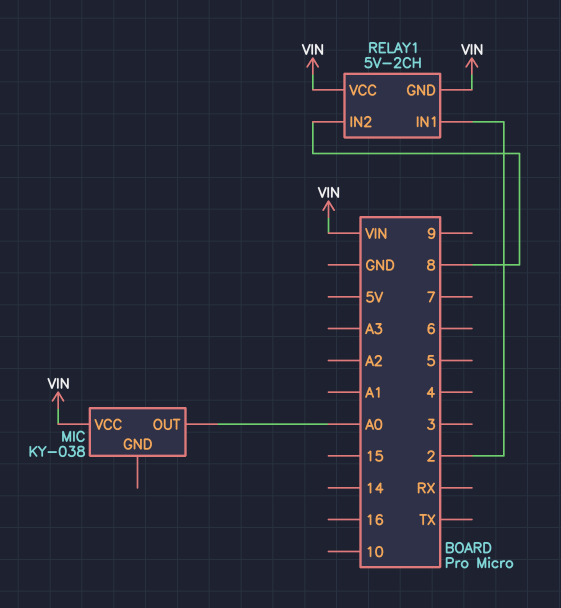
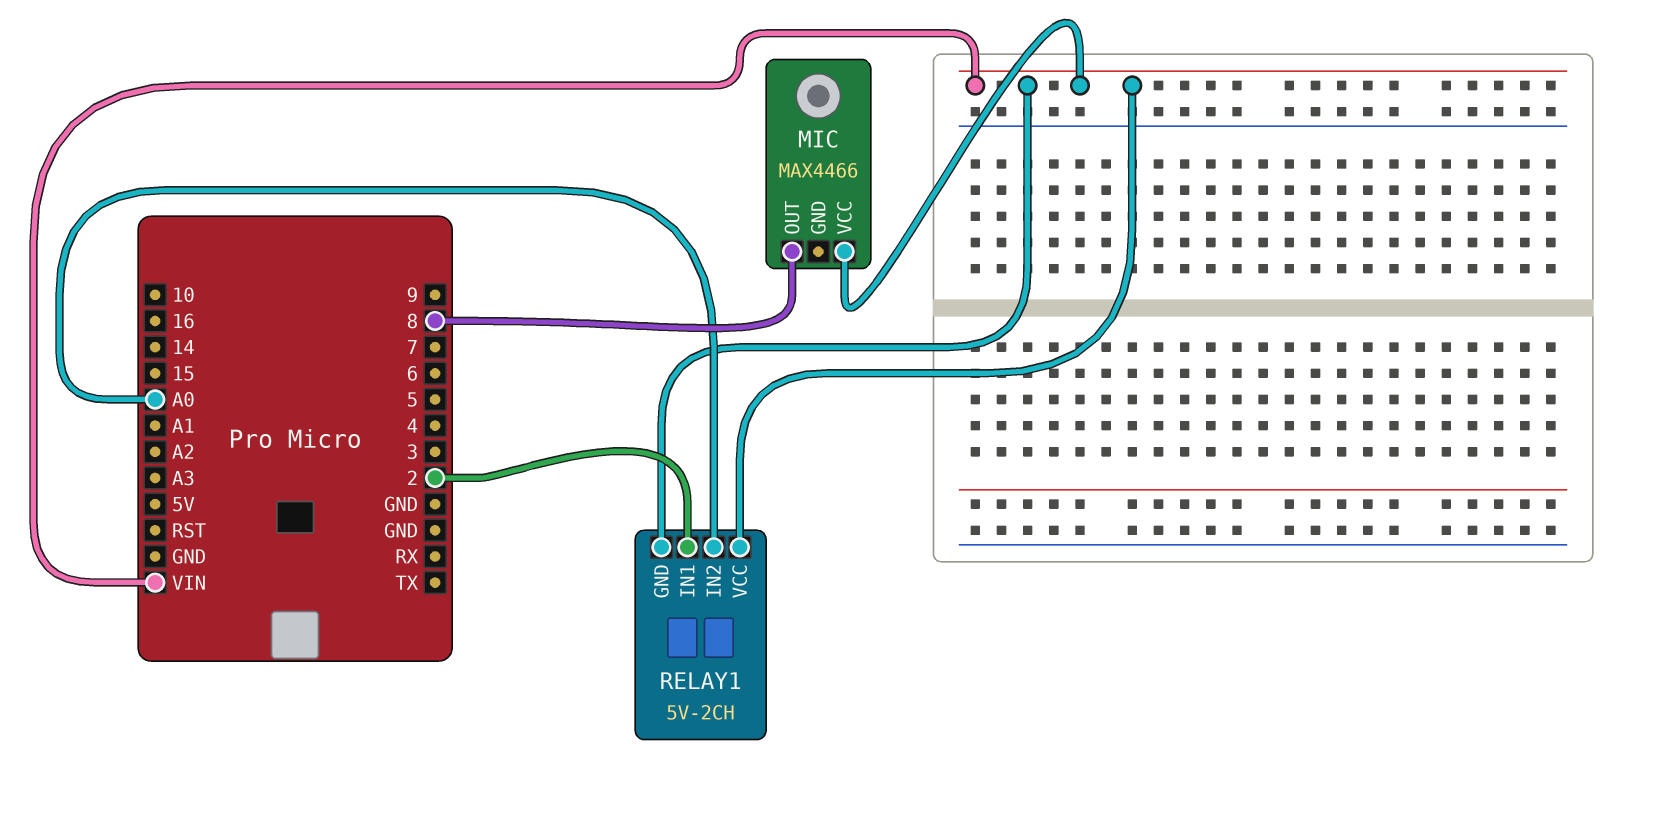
MIC: KY-038 -> MAX4466
MIC pin OUT: A0 -> 8
RELAY1 pin IN2: 8 -> A0

